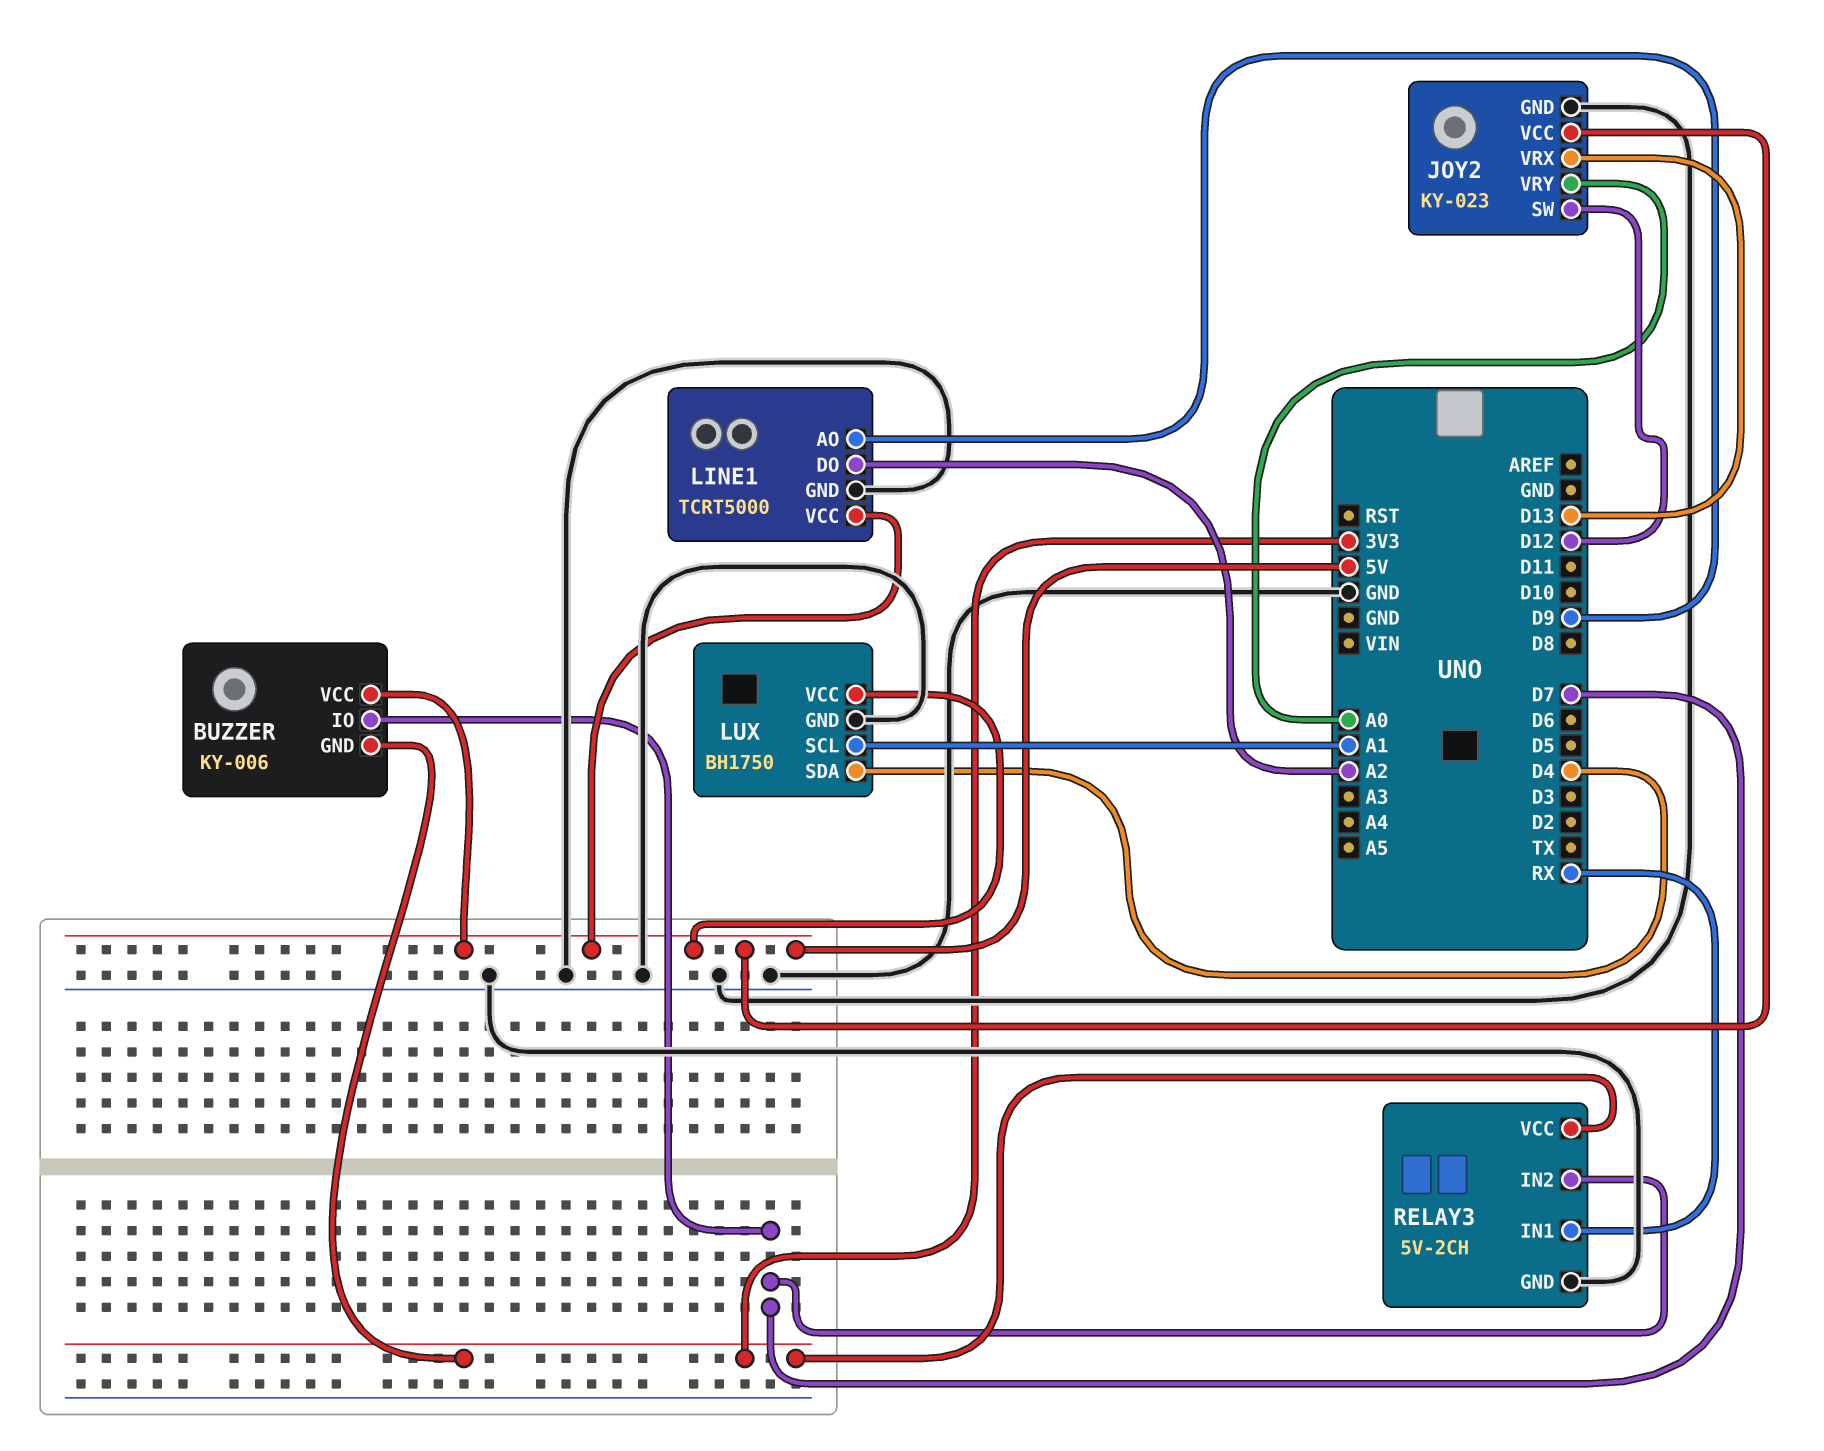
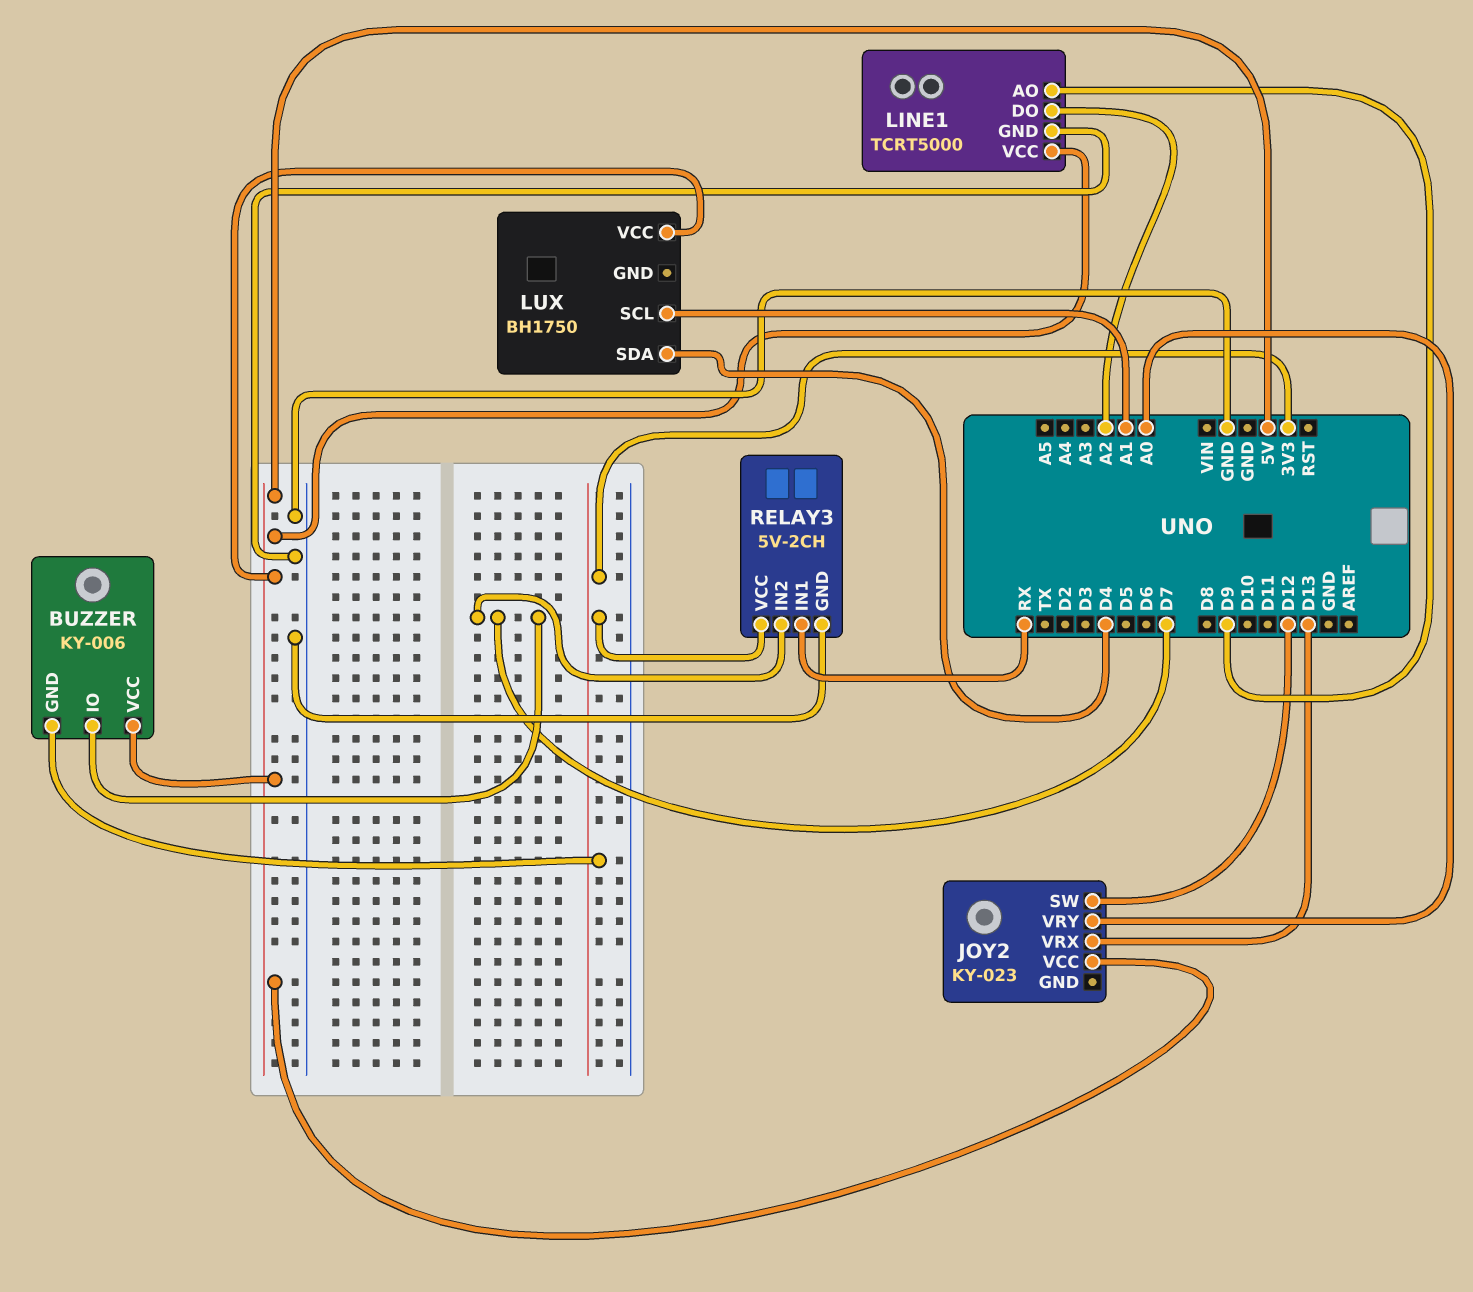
JOY2 pin GND: GND -> none
LUX pin GND: GND -> none

